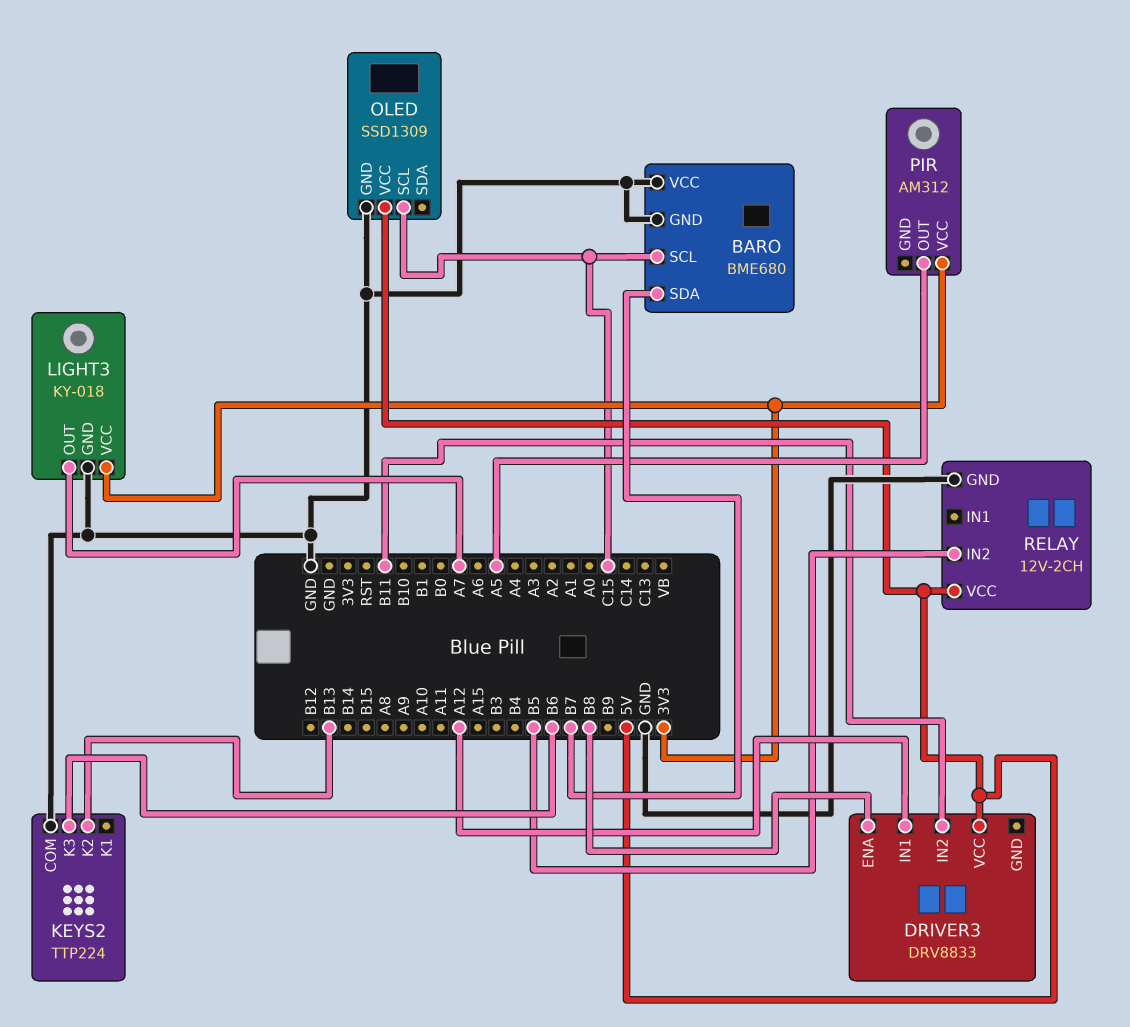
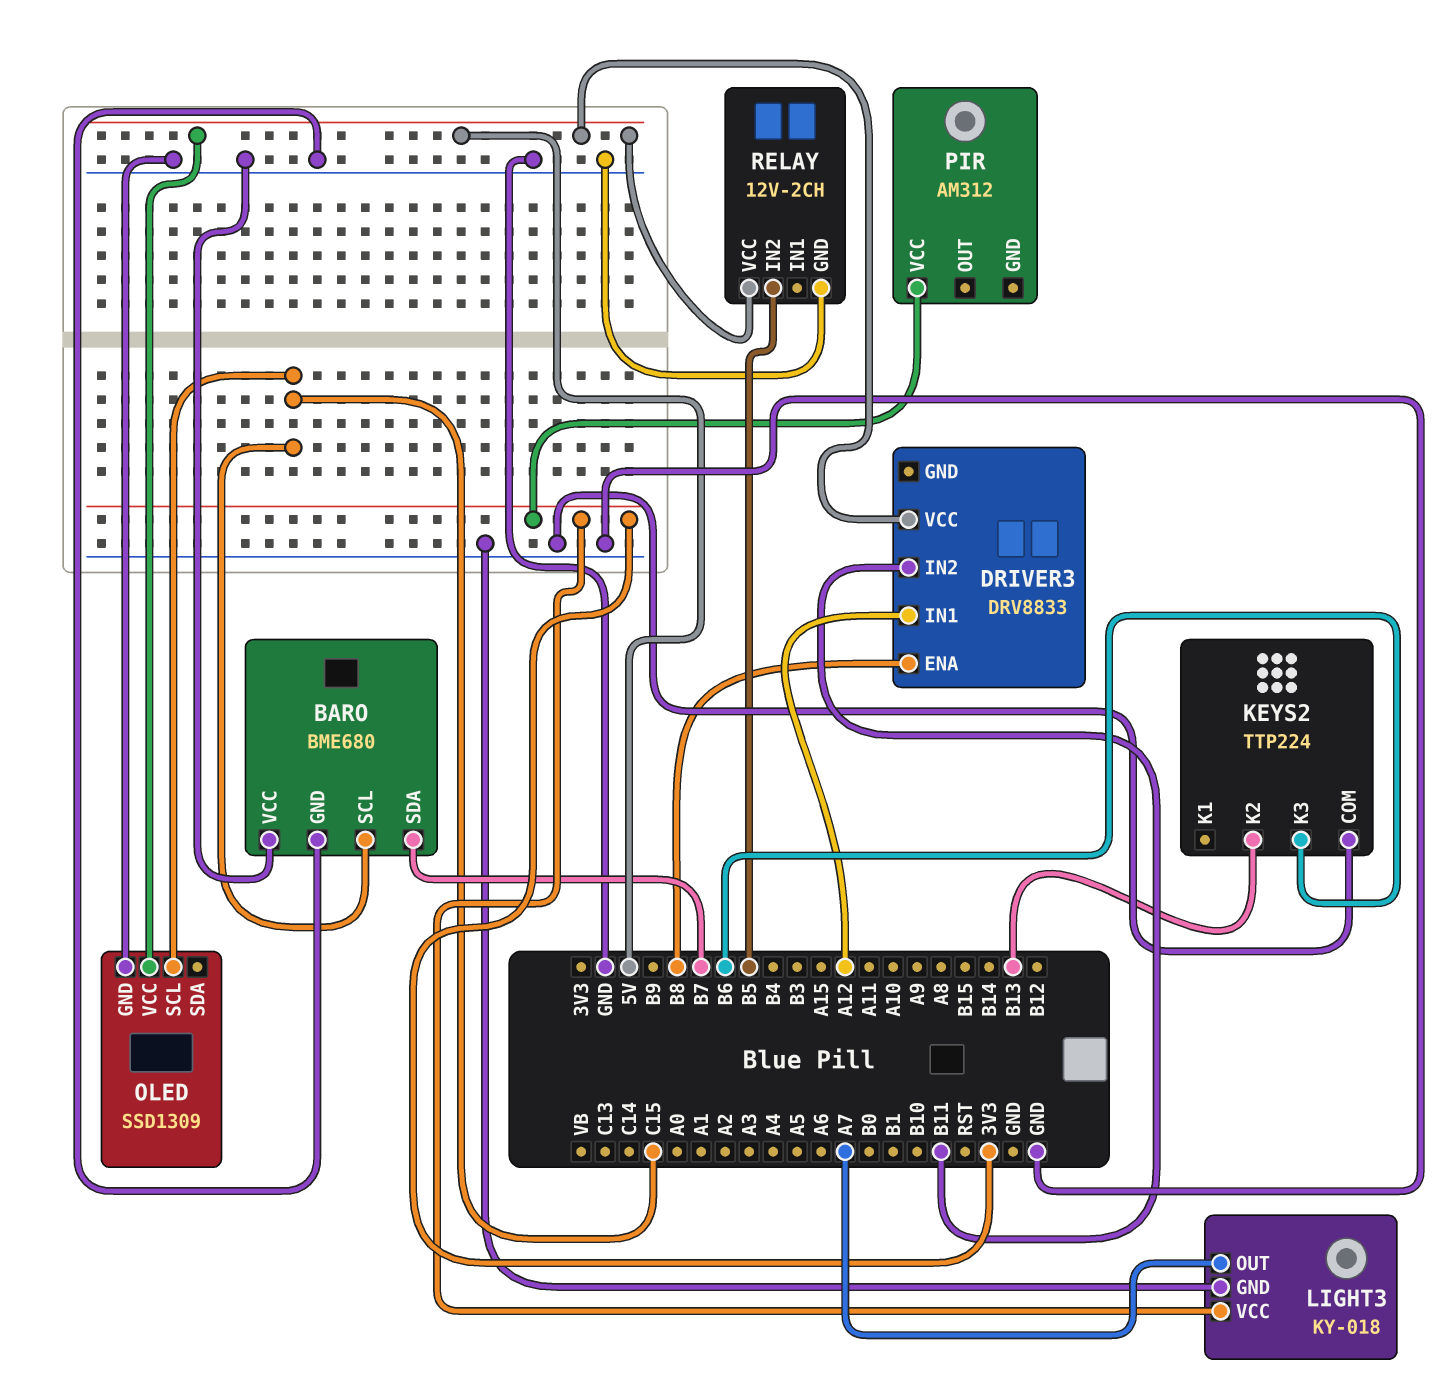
PIR pin OUT: A5 -> none

